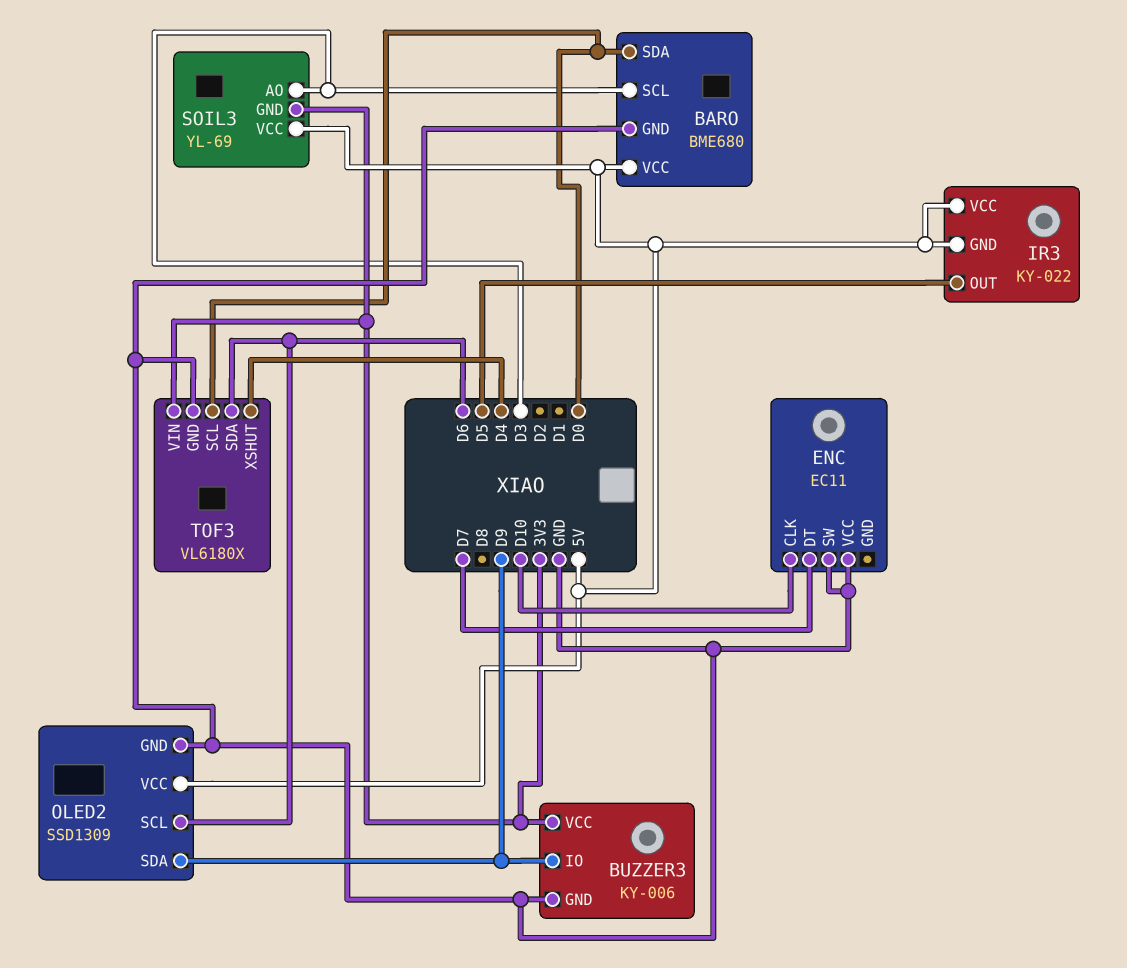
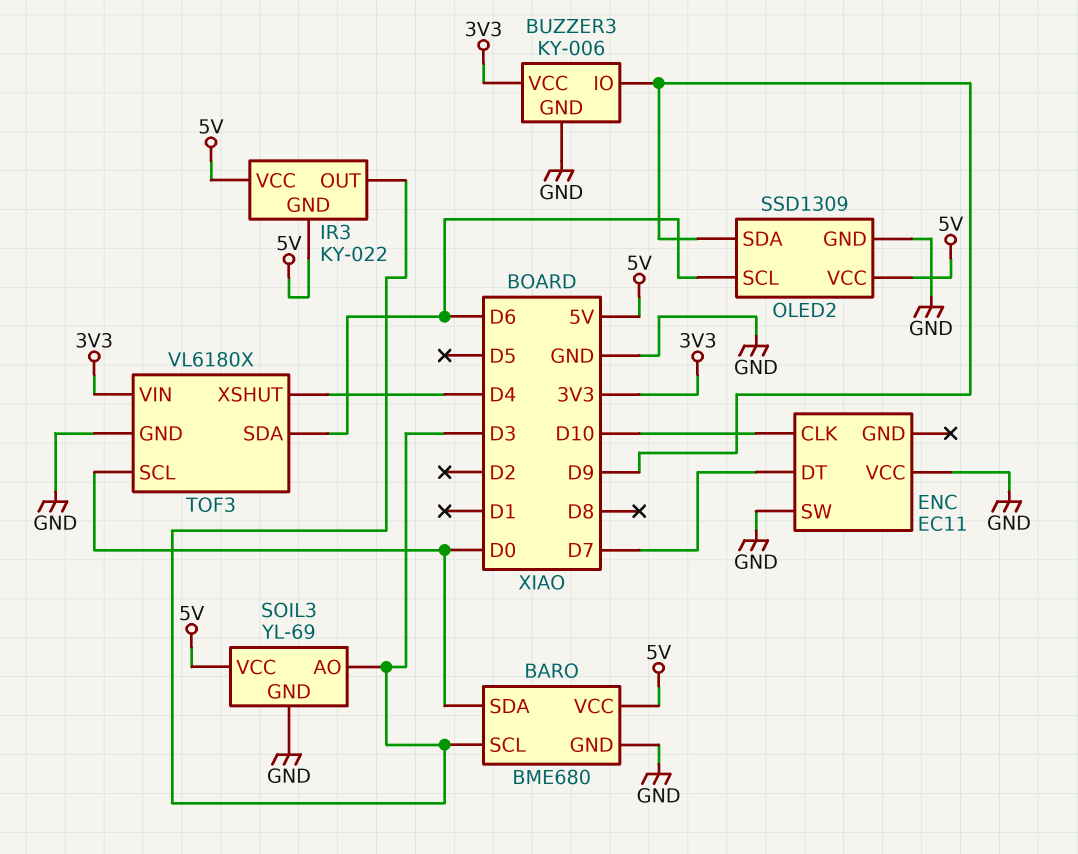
IR3 pin OUT: D5 -> D3
SOIL3 pin GND: 3V3 -> GND

